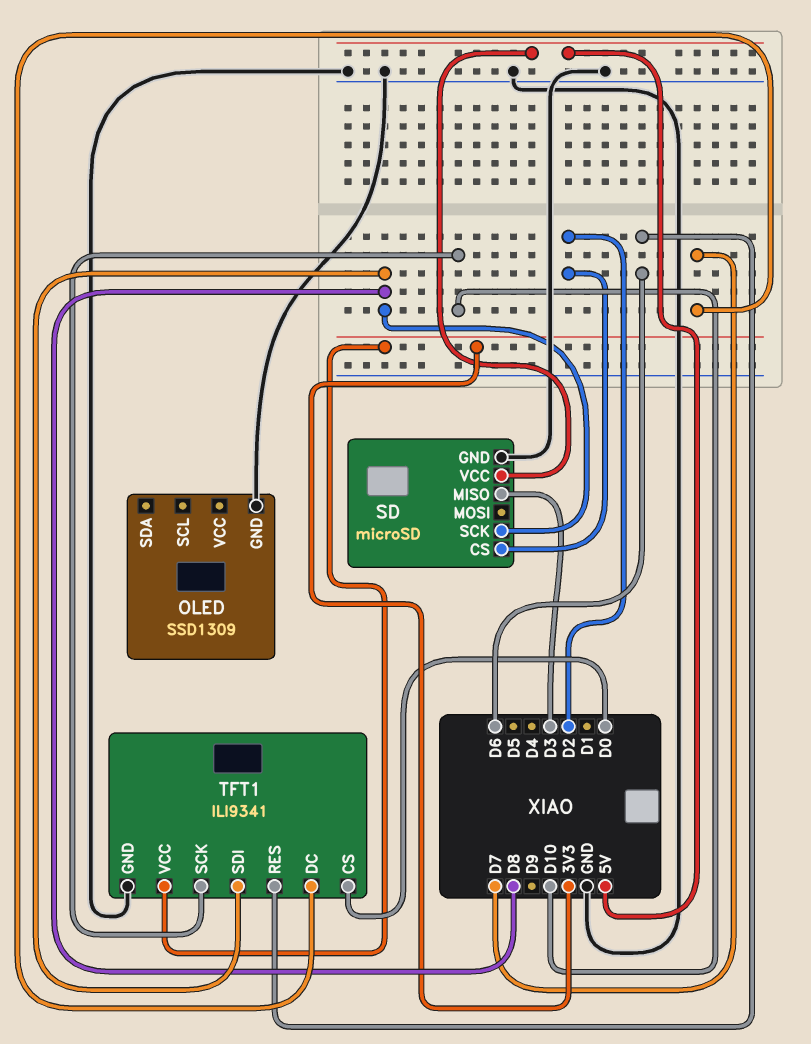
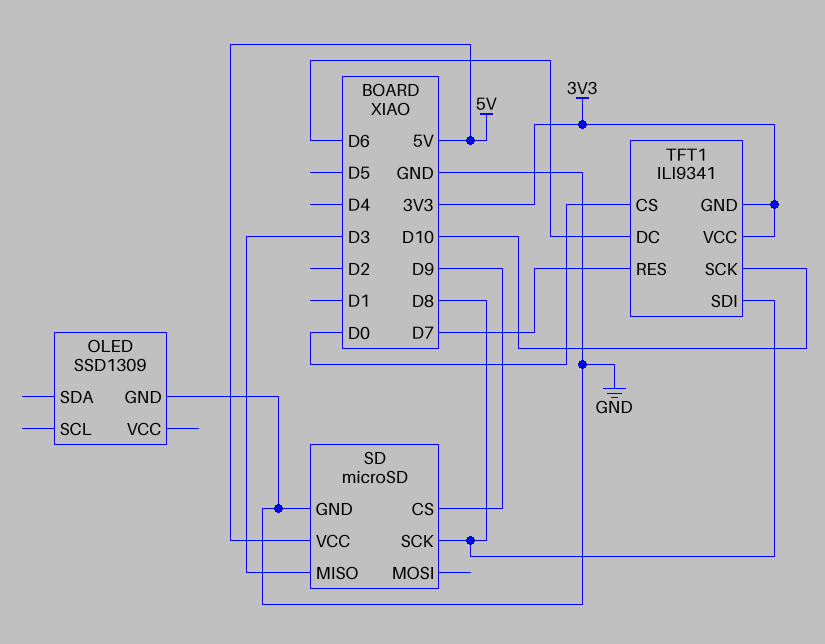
SD pin CS: D2 -> D9
TFT1 pin DC: D7 -> D6
TFT1 pin GND: GND -> 3V3
TFT1 pin RES: D6 -> D7

